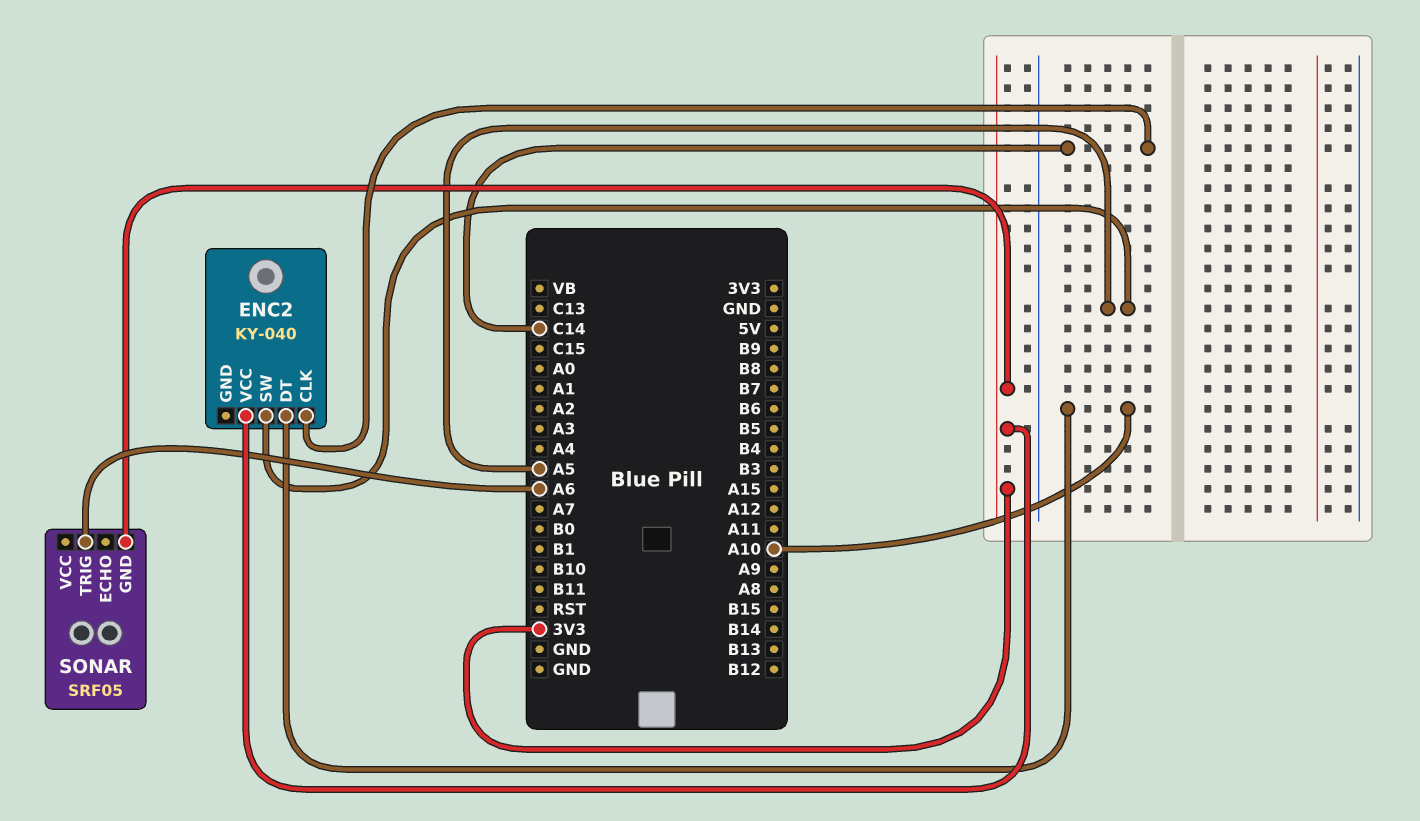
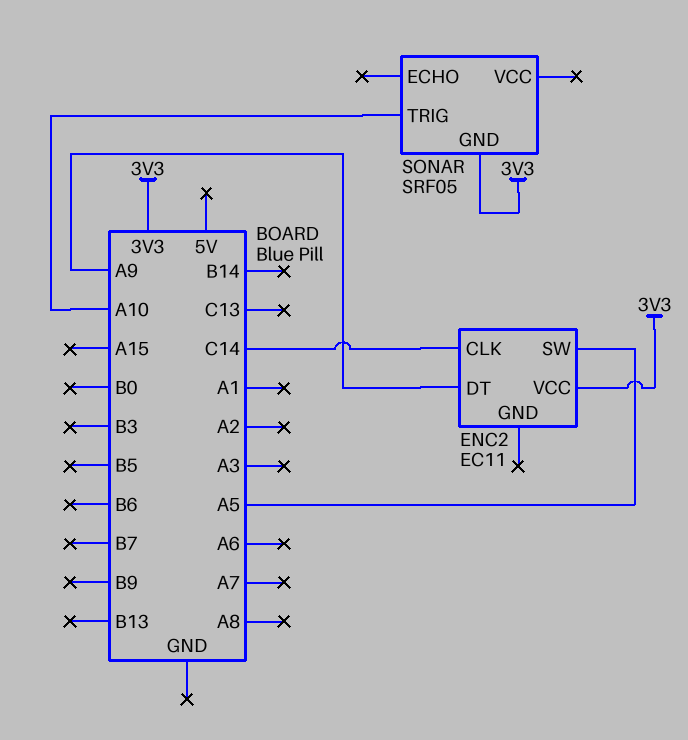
ENC2: KY-040 -> EC11
ENC2 pin DT: A10 -> A9
SONAR pin TRIG: A6 -> A10

